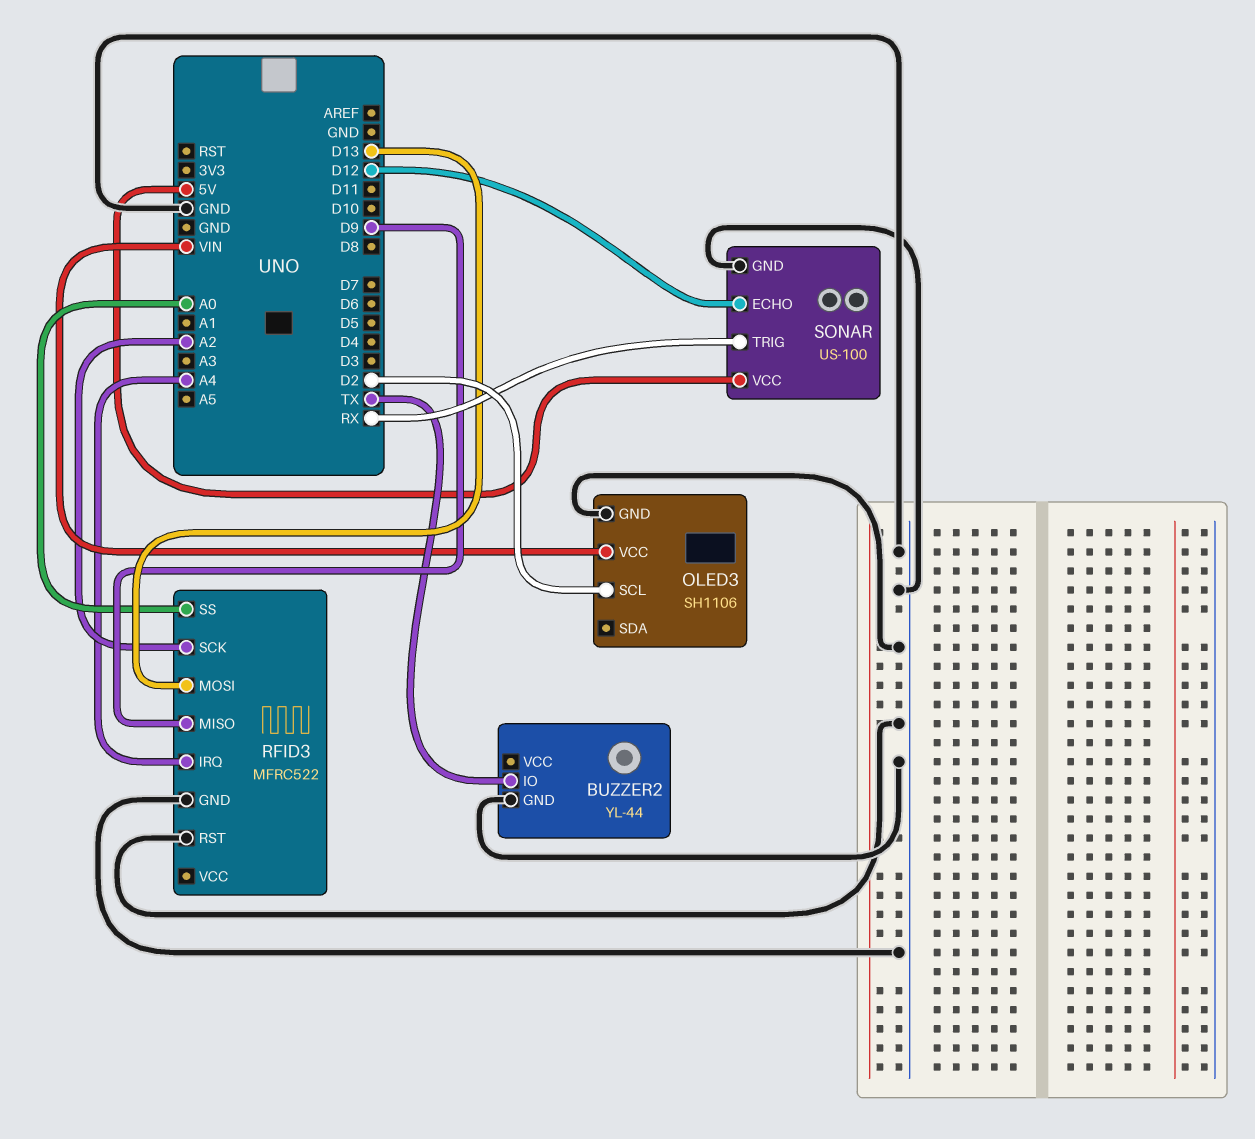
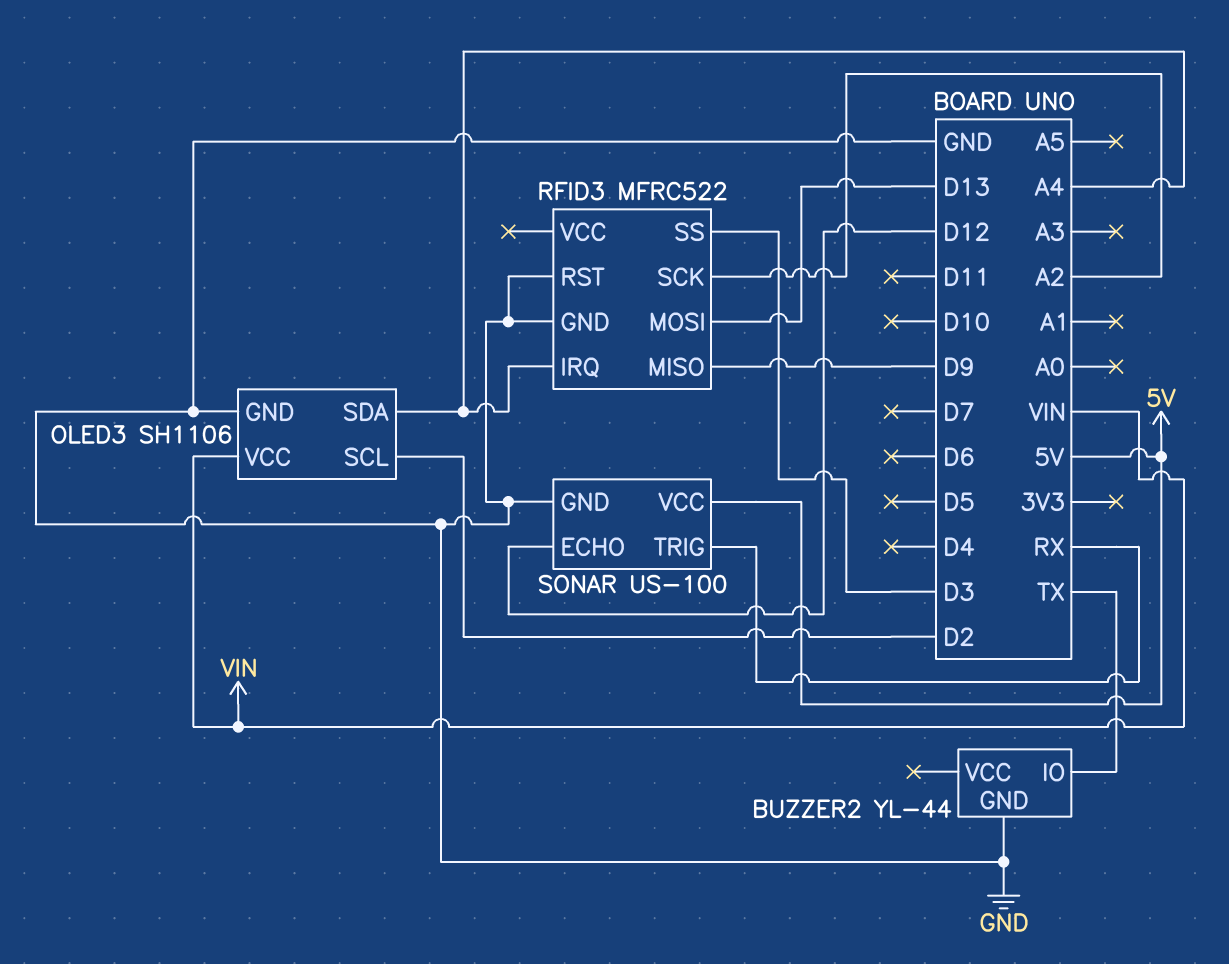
OLED3 pin SDA: none -> A4
RFID3 pin SS: A0 -> D3

